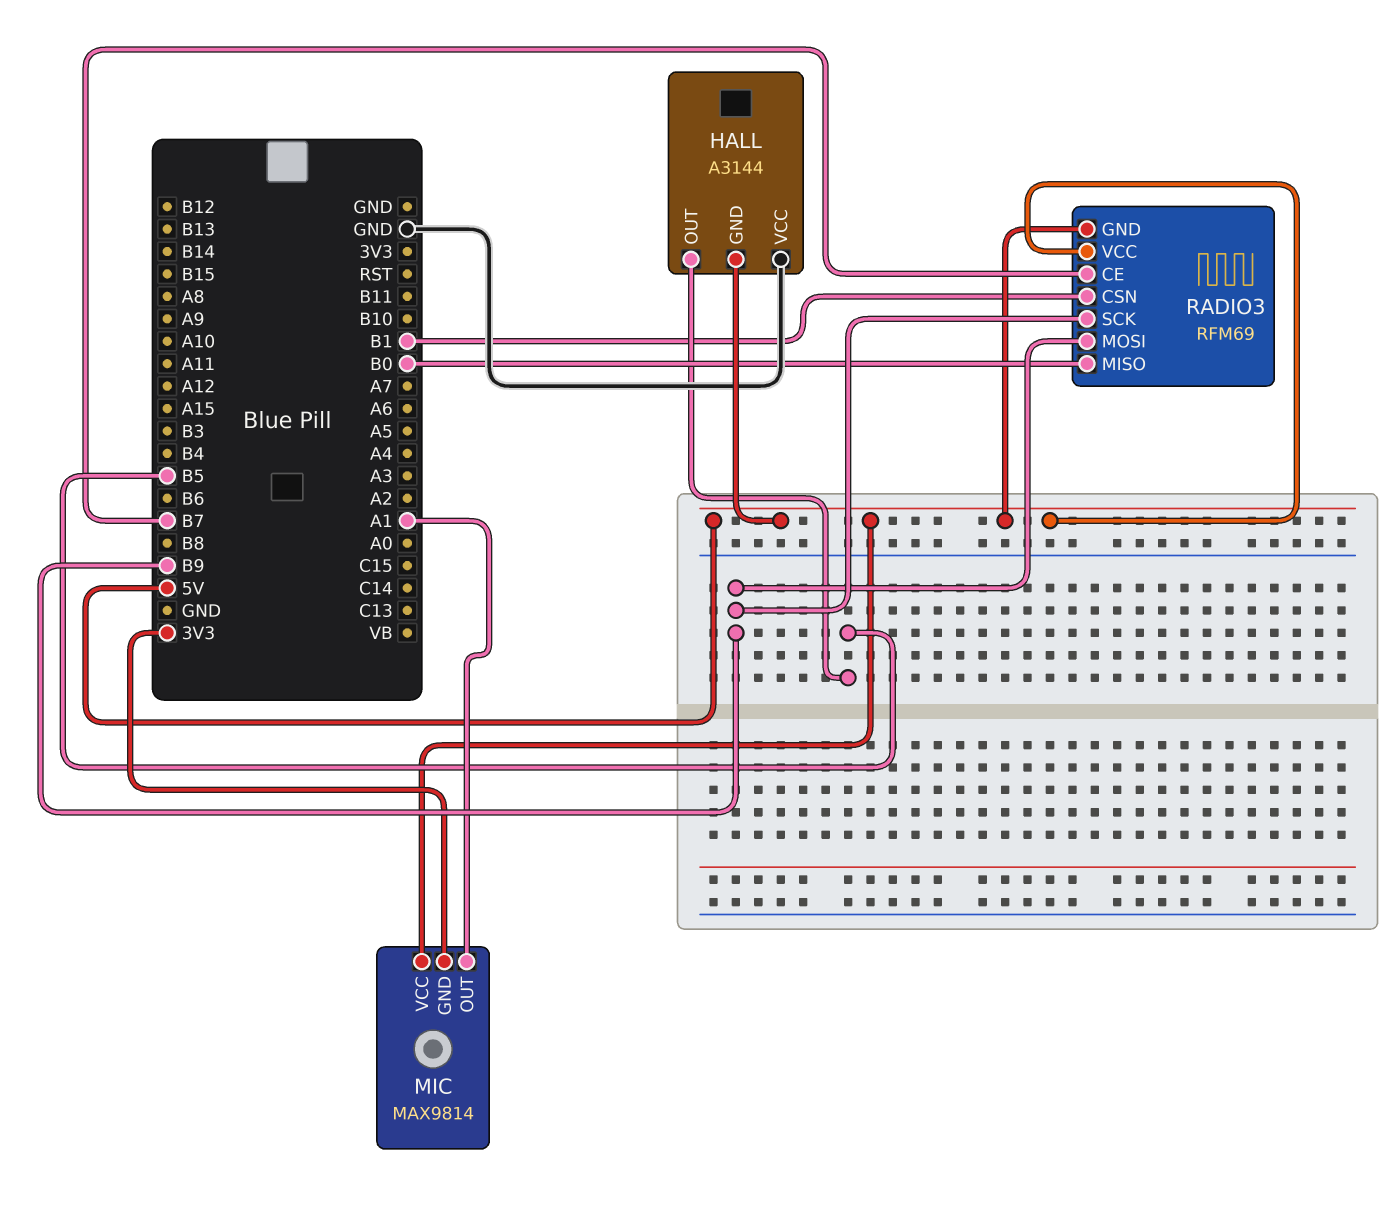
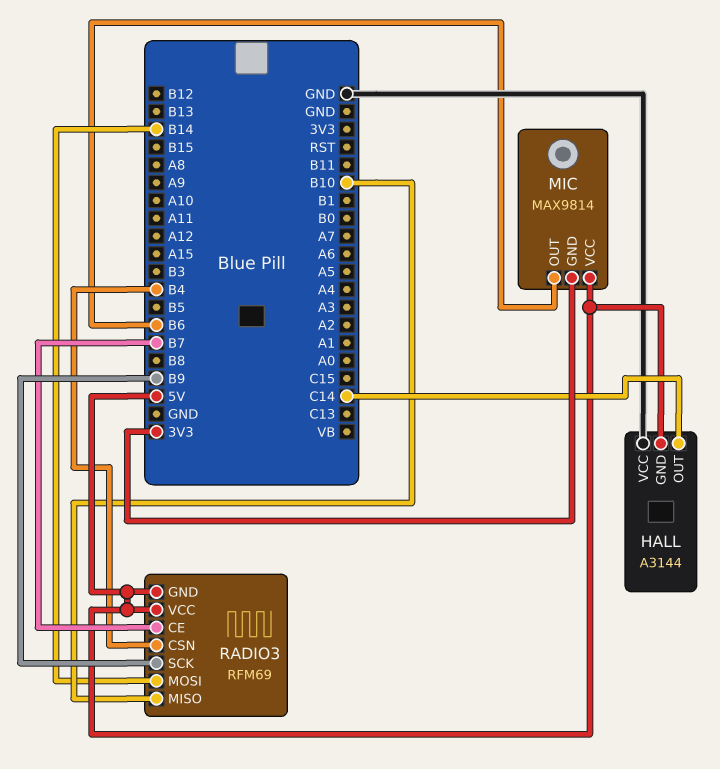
HALL pin OUT: B5 -> C14
MIC pin OUT: A1 -> B6
RADIO3 pin CSN: B1 -> B4
RADIO3 pin MISO: B0 -> B10
RADIO3 pin MOSI: B9 -> B14

